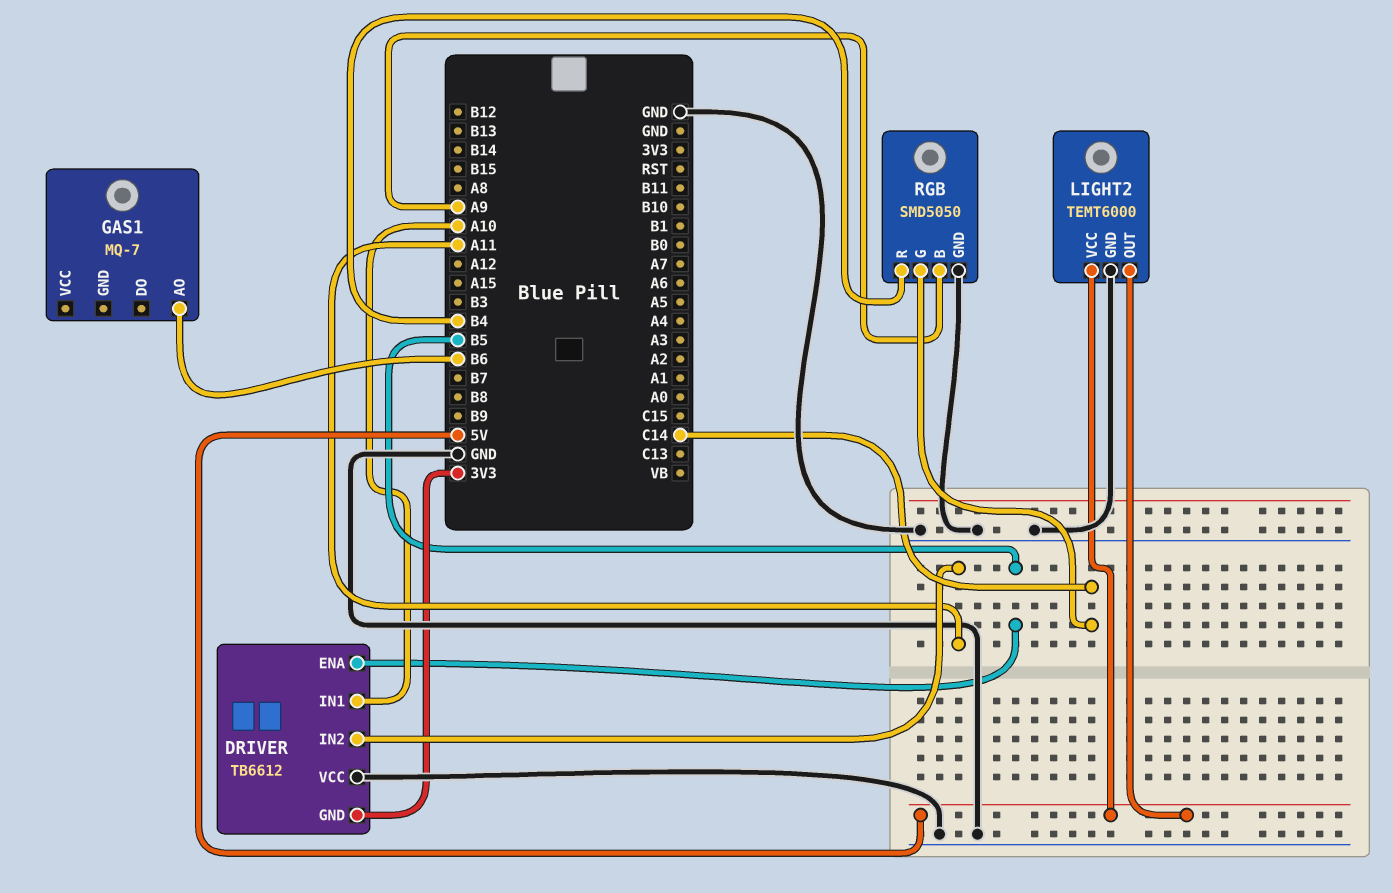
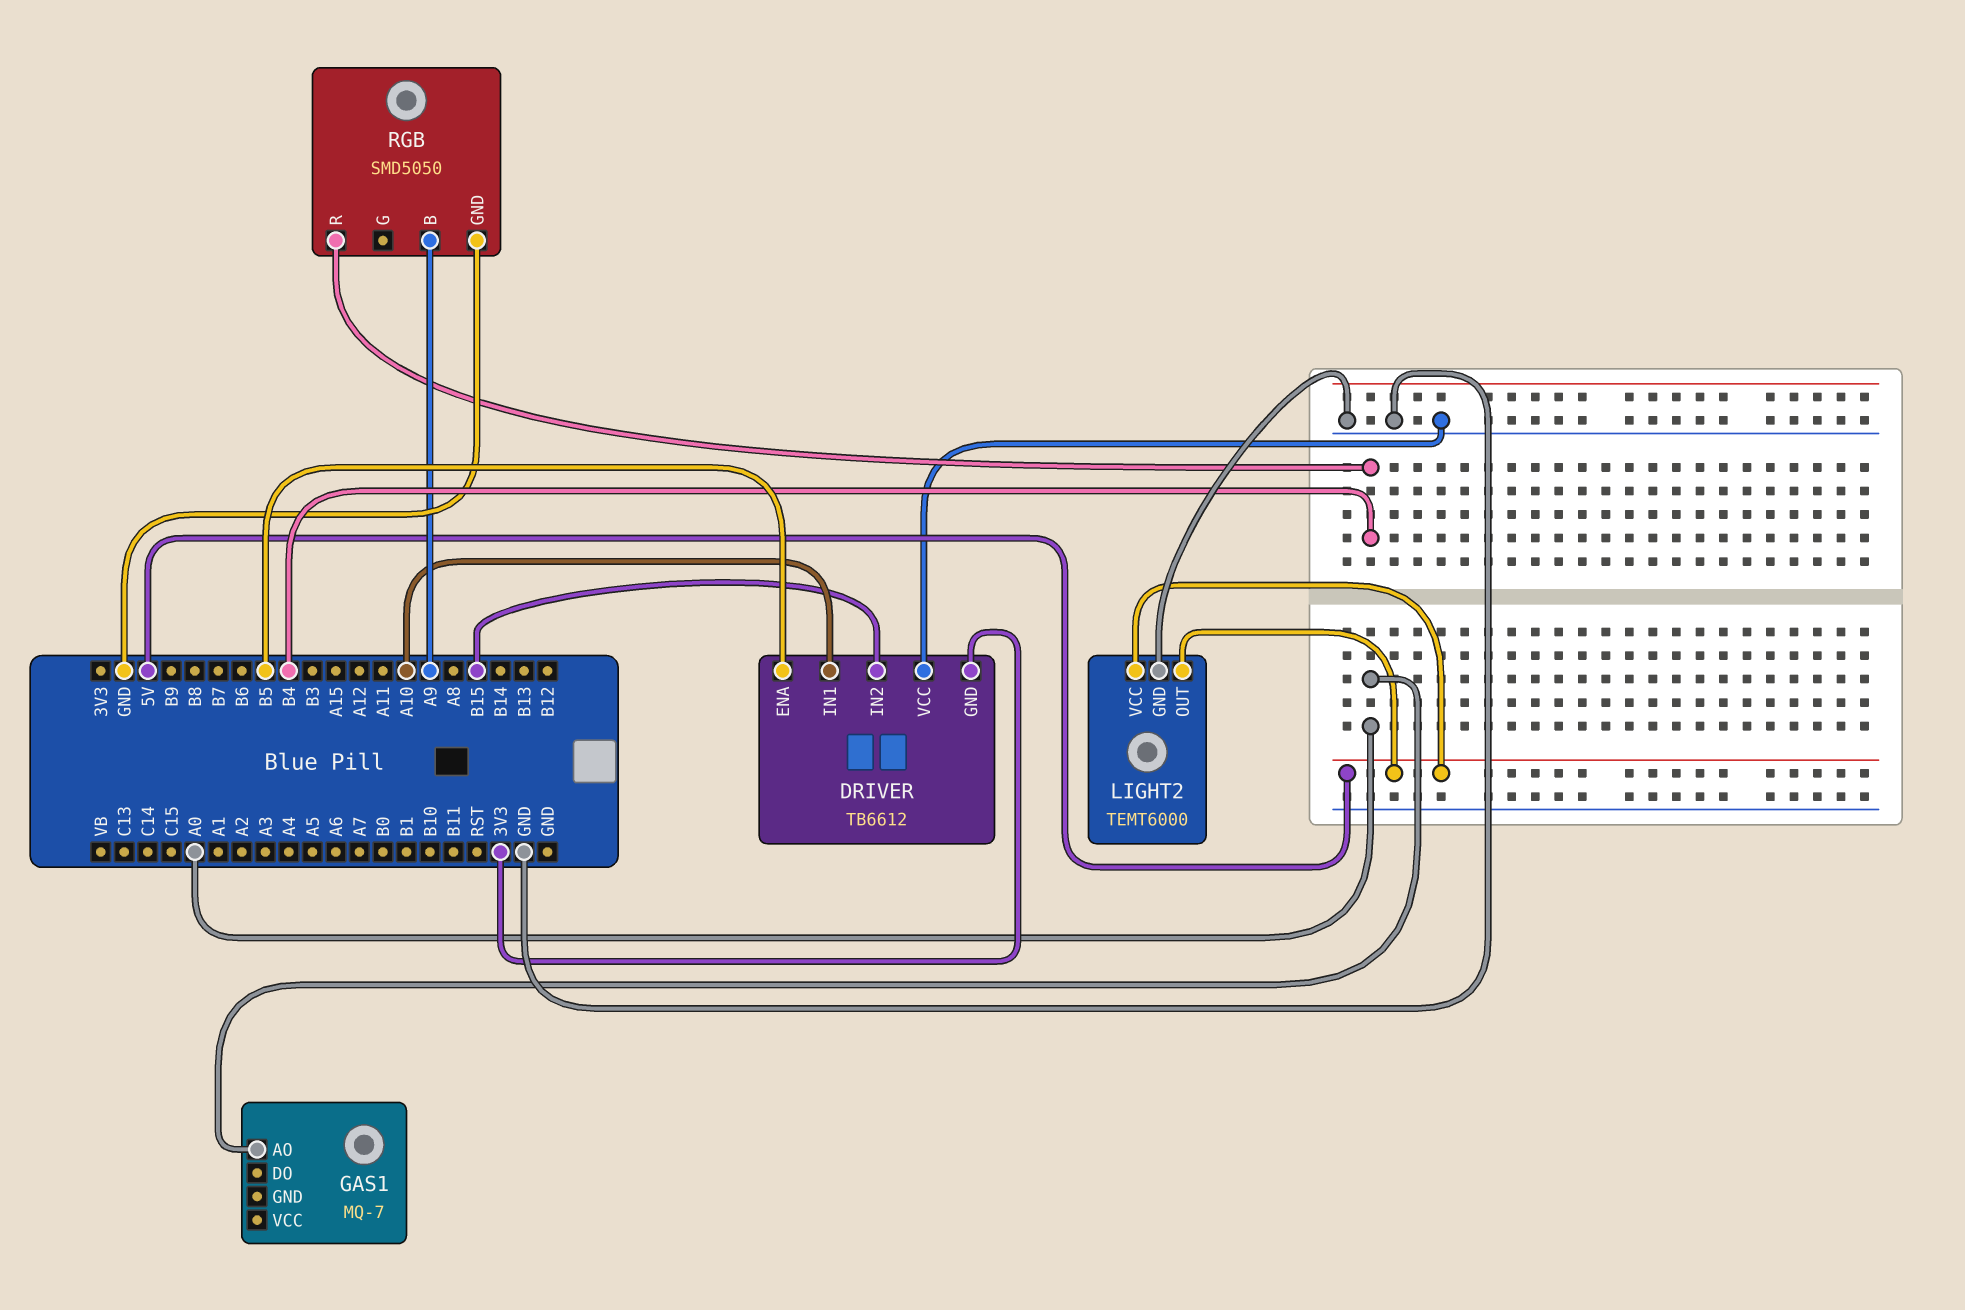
DRIVER pin IN2: A11 -> B15
GAS1 pin AO: B6 -> A0
RGB pin G: C14 -> none

